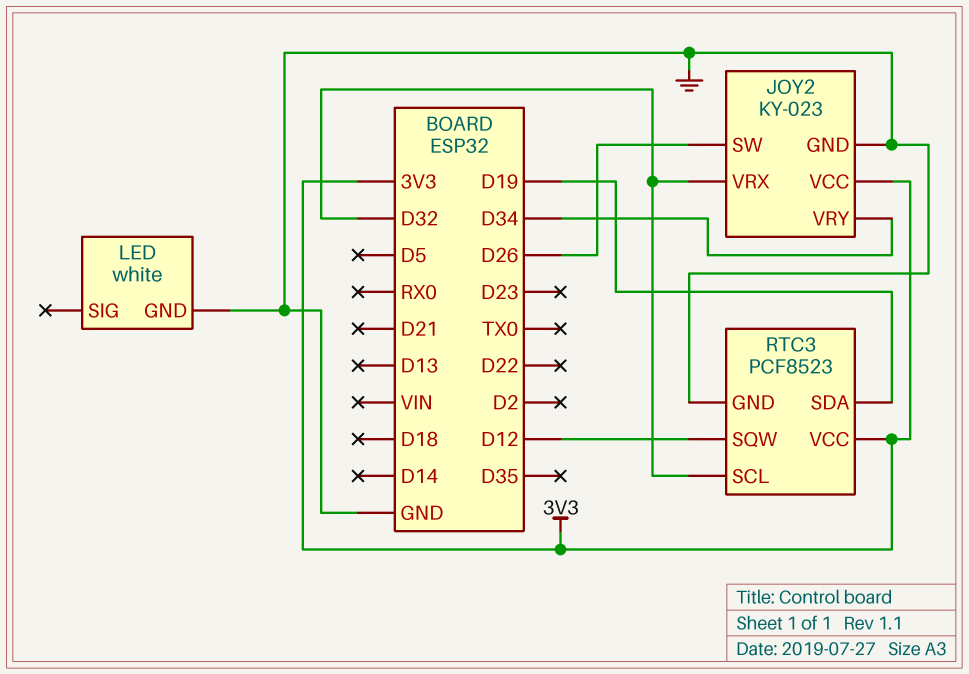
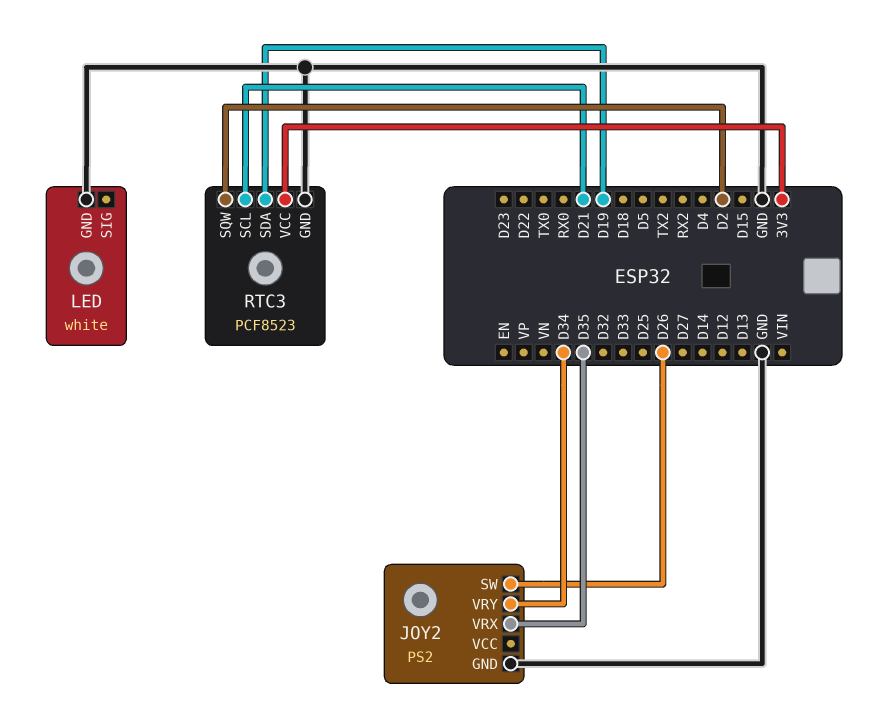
JOY2: KY-023 -> PS2
JOY2 pin VCC: 3V3 -> none
JOY2 pin VRX: D32 -> D35
RTC3 pin SCL: D32 -> D21
RTC3 pin SQW: D12 -> D2

